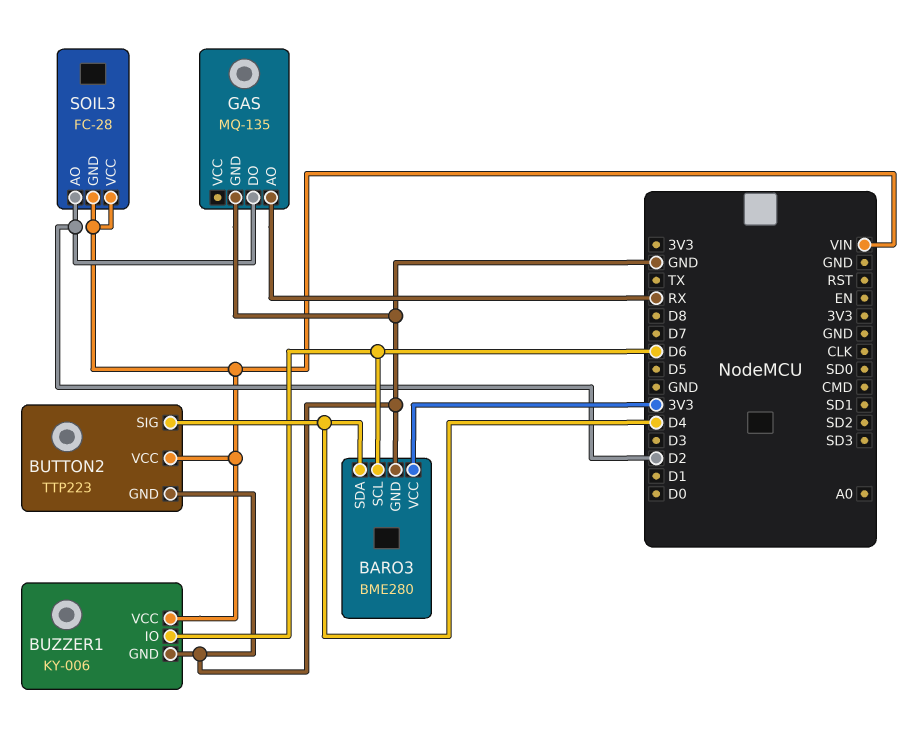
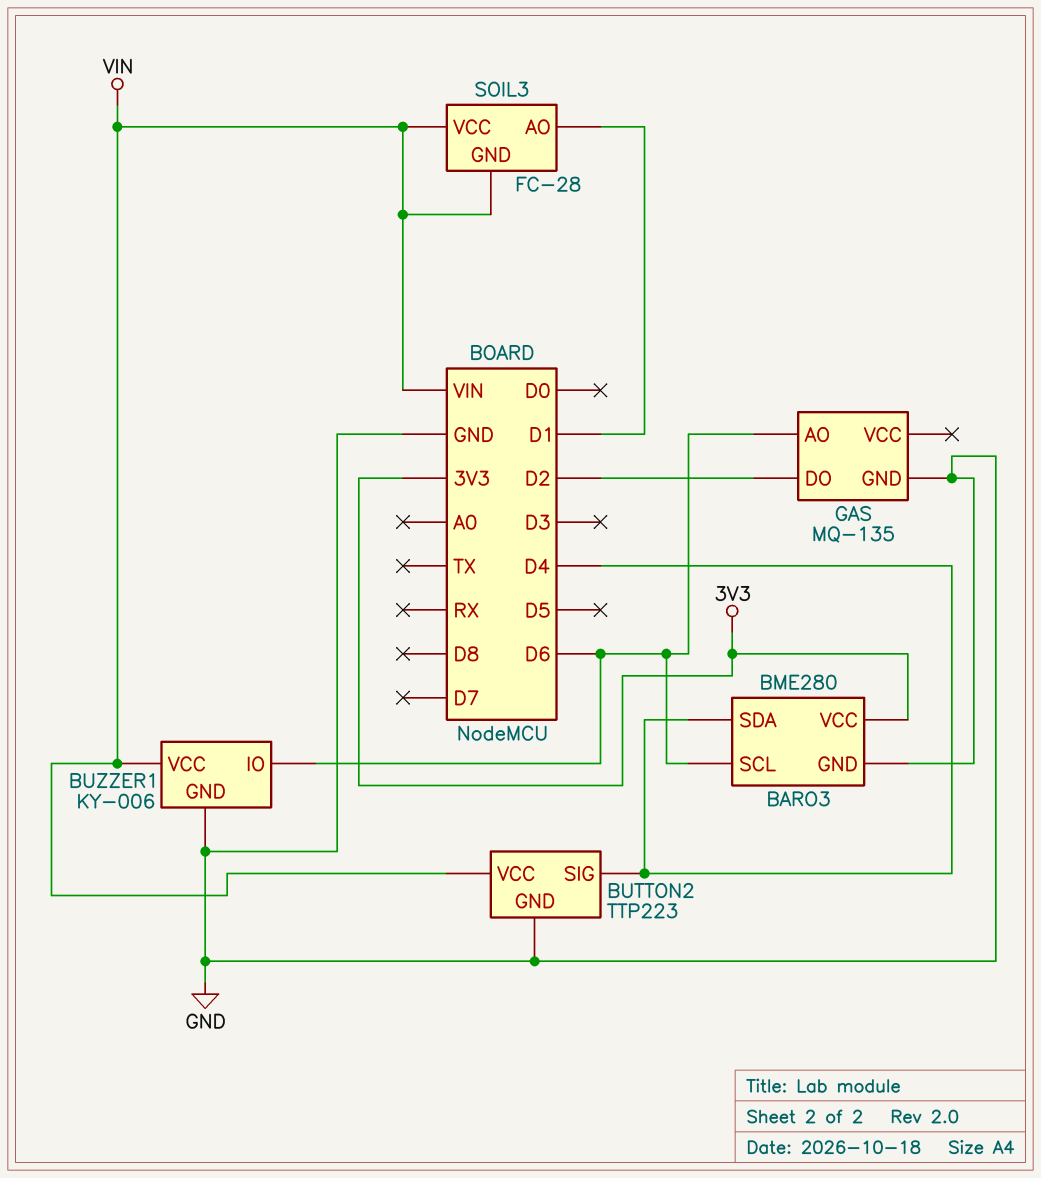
GAS pin AO: RX -> D6
SOIL3 pin AO: D2 -> D1

